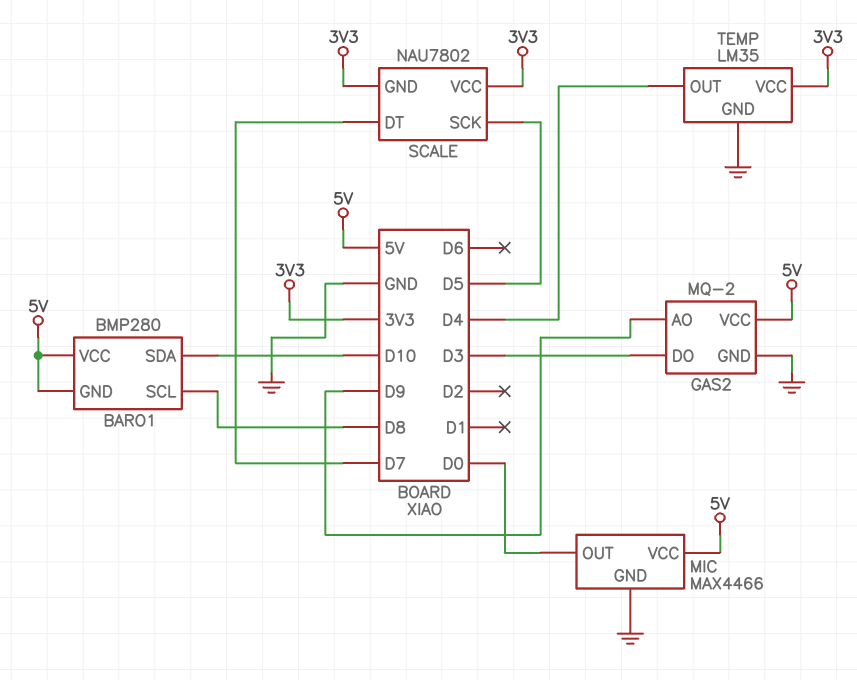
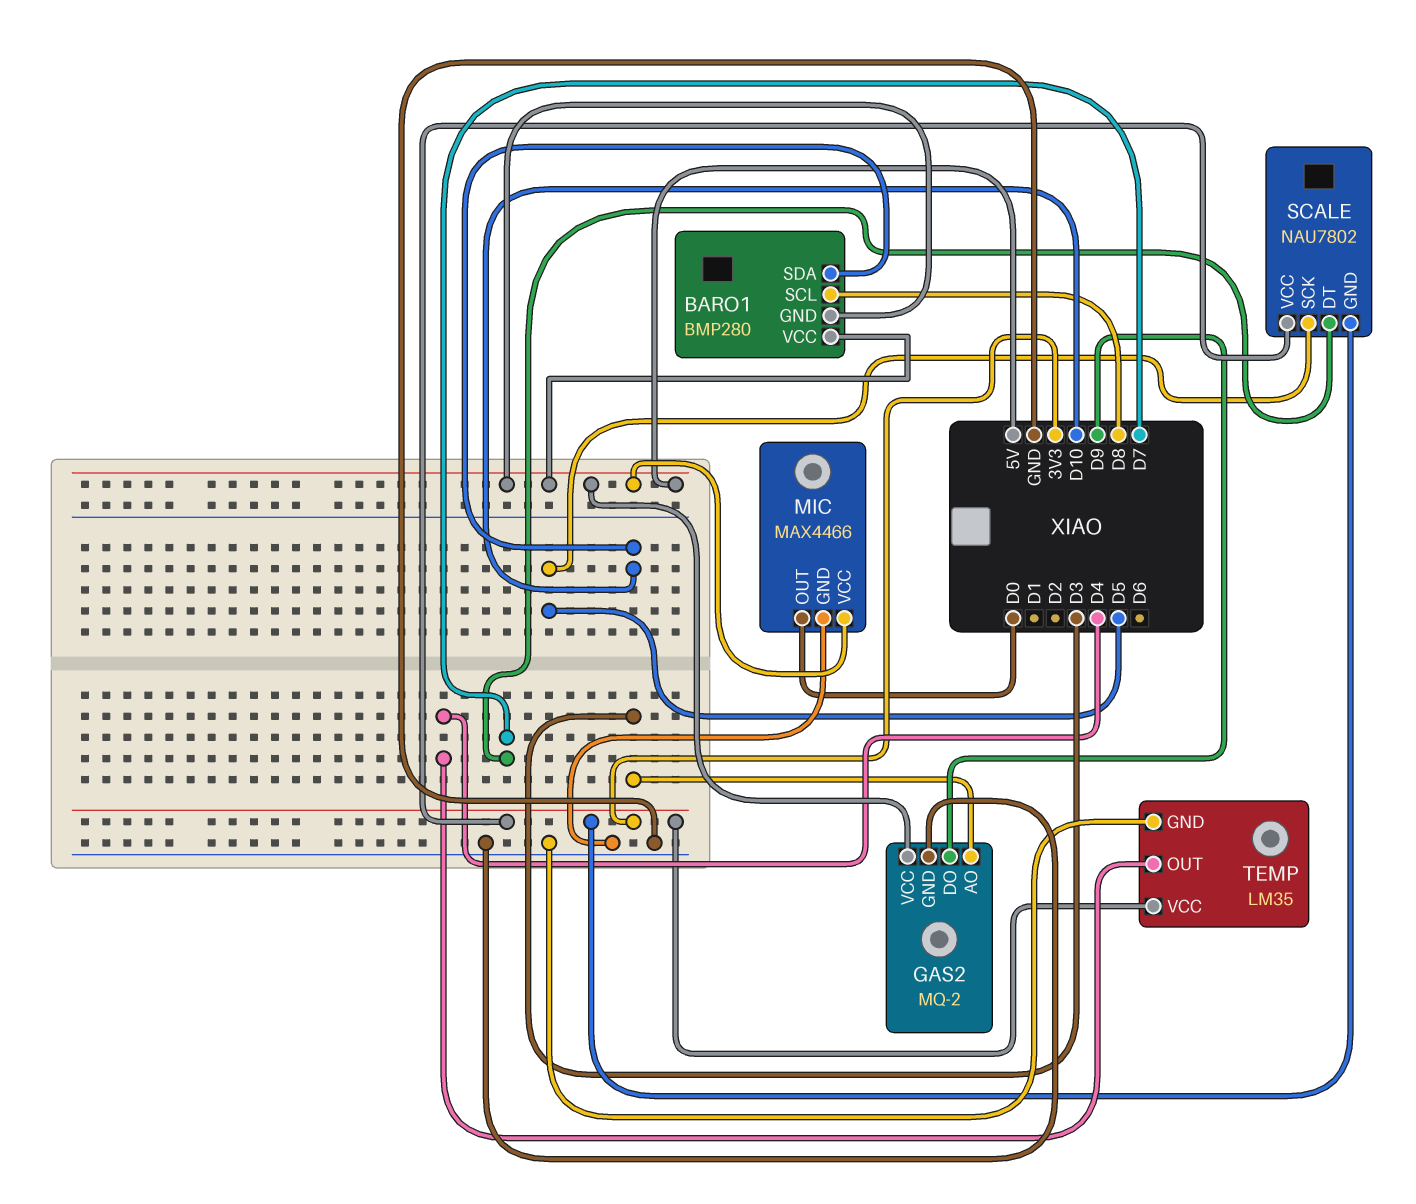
GAS2 pin AO: D9 -> D3
GAS2 pin DO: D3 -> D9

